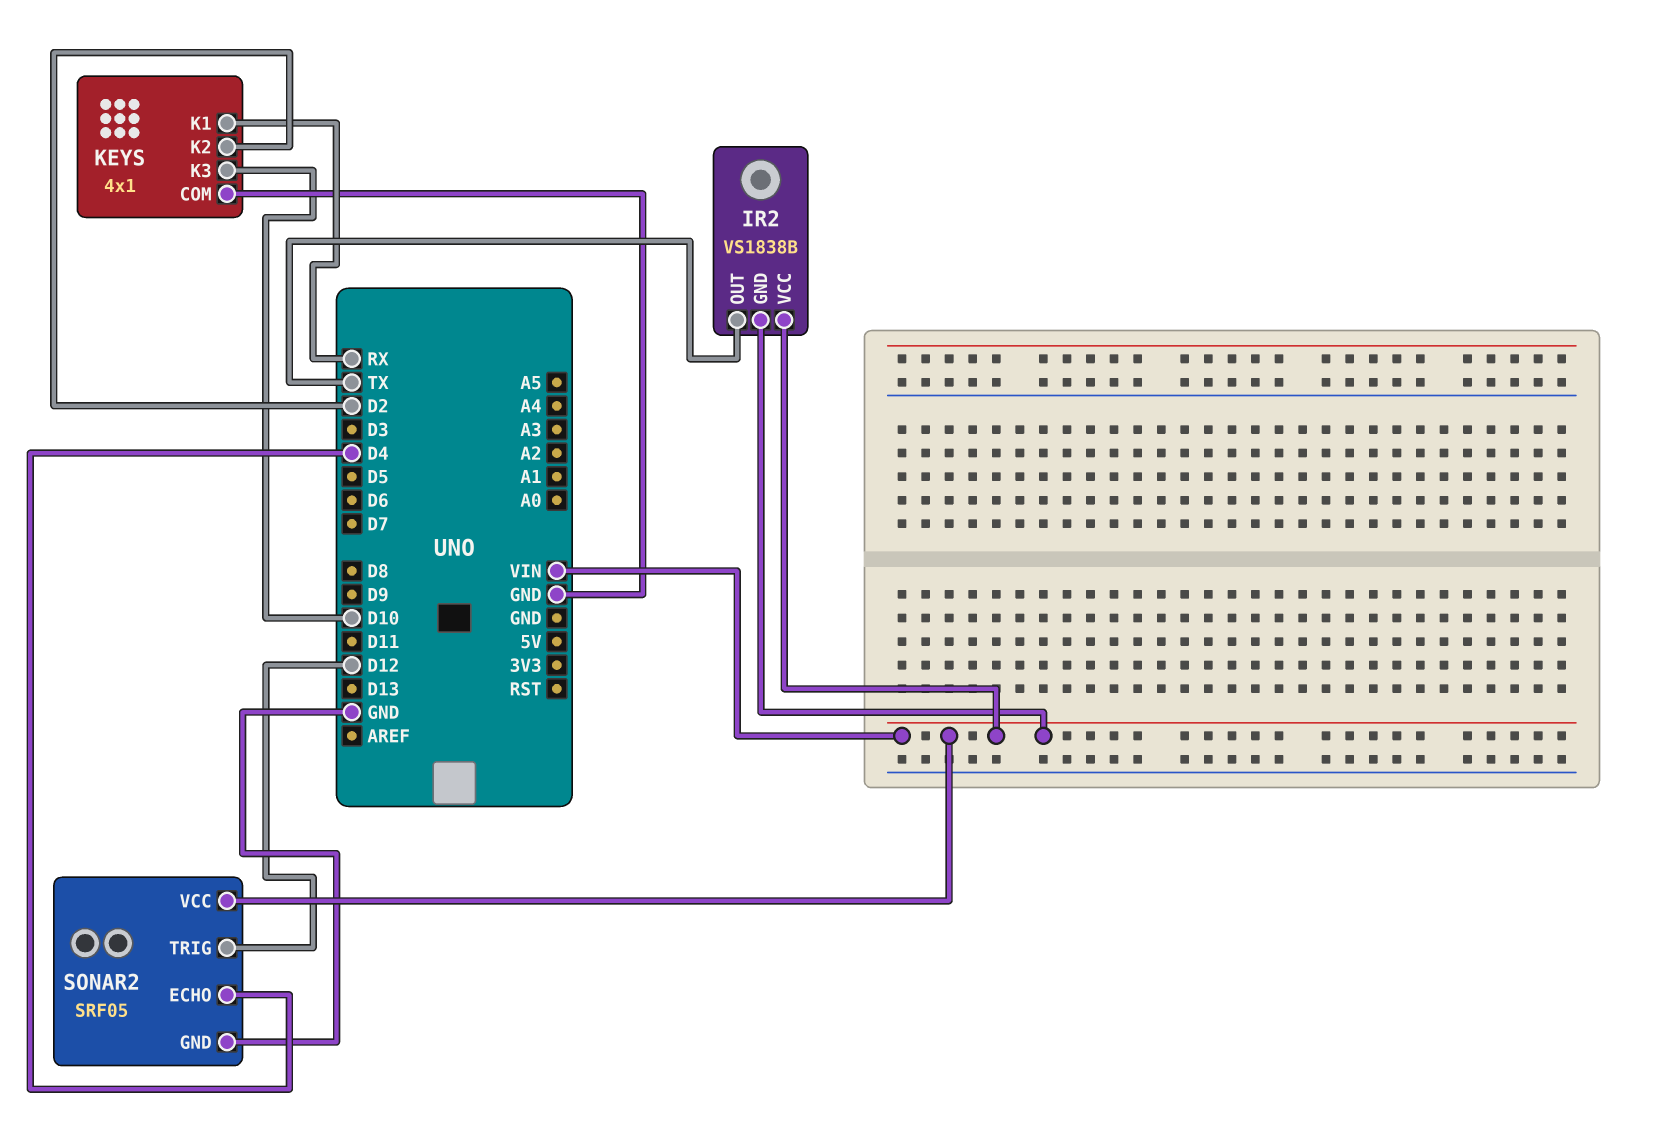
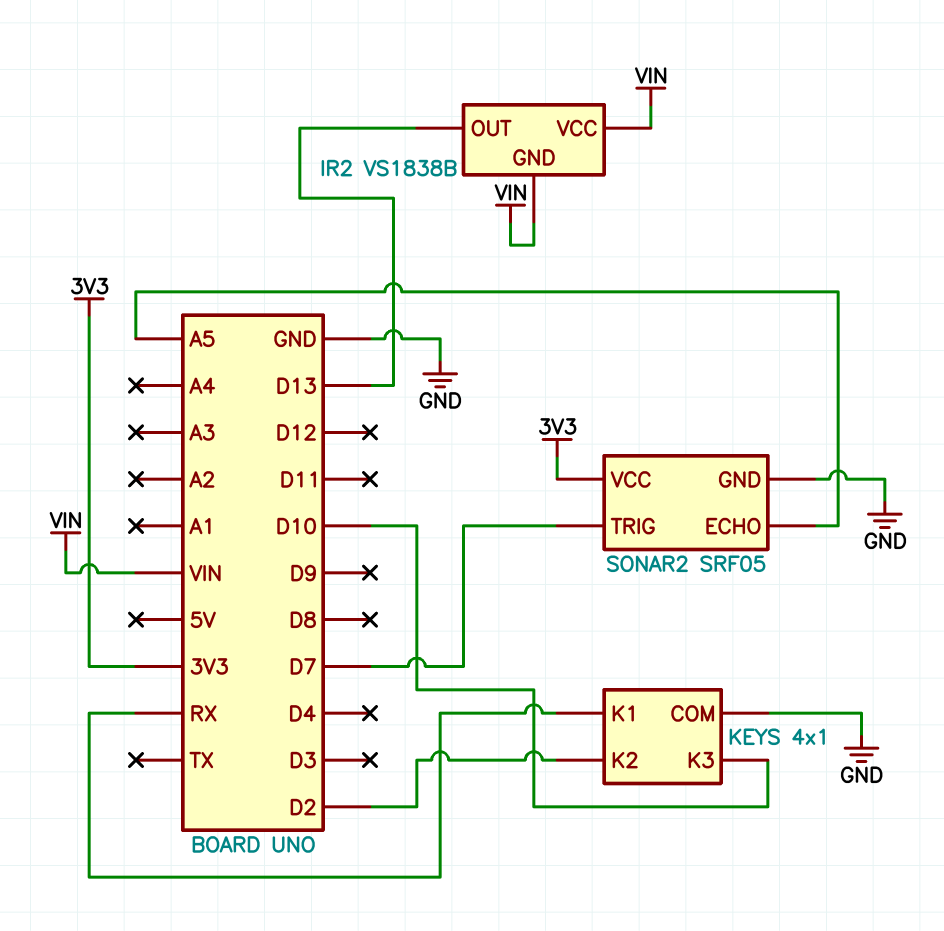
IR2 pin OUT: TX -> D13
SONAR2 pin ECHO: D4 -> A5
SONAR2 pin TRIG: D12 -> D7
SONAR2 pin VCC: VIN -> 3V3

